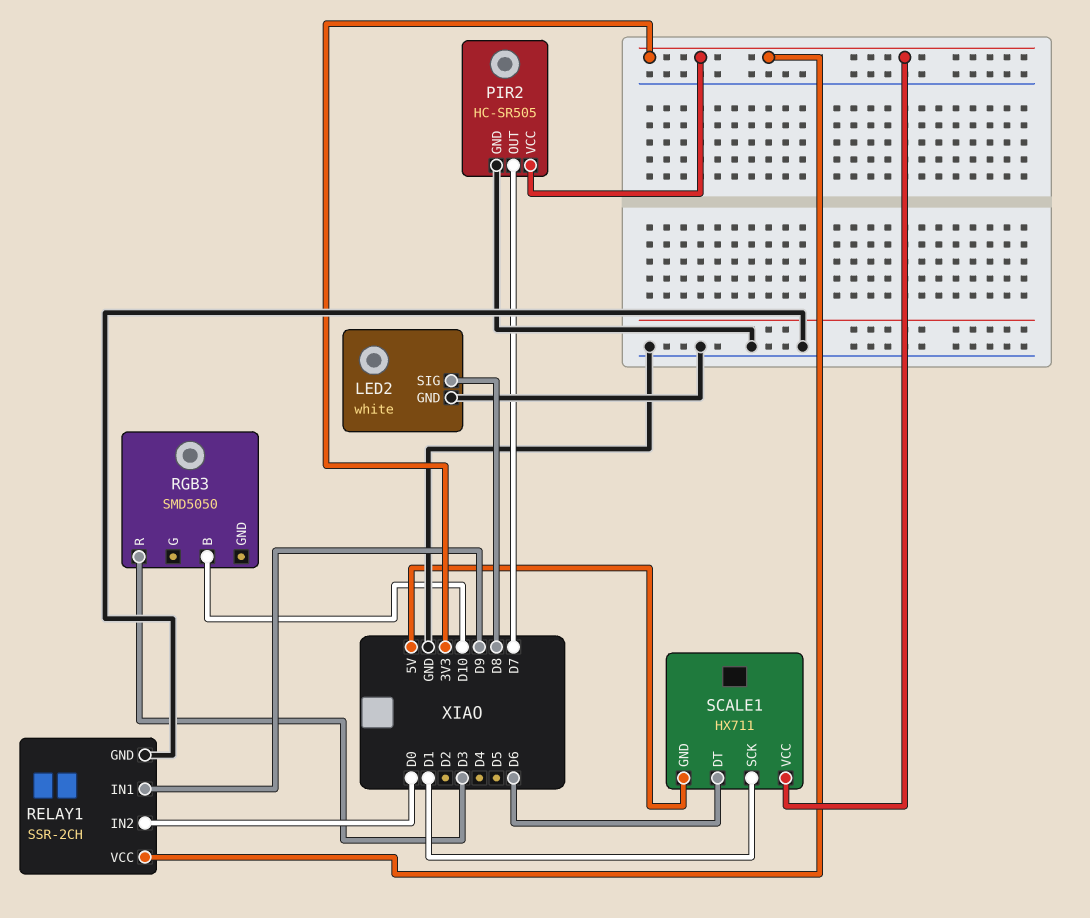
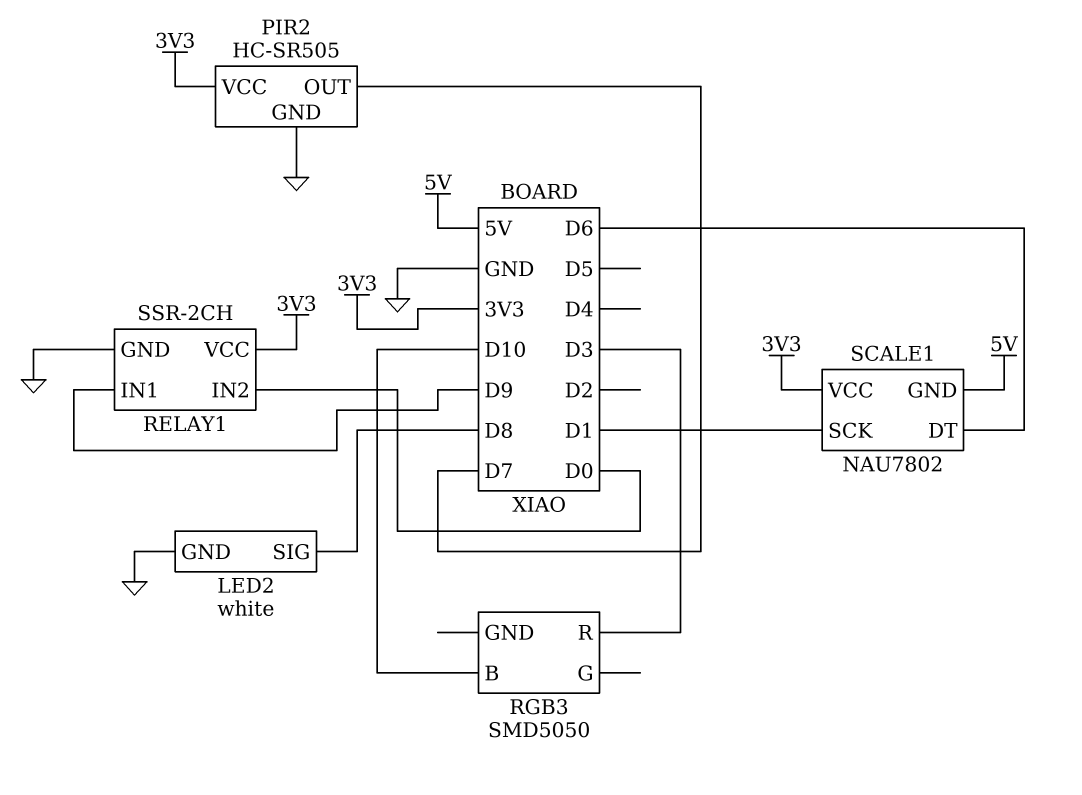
SCALE1: HX711 -> NAU7802

